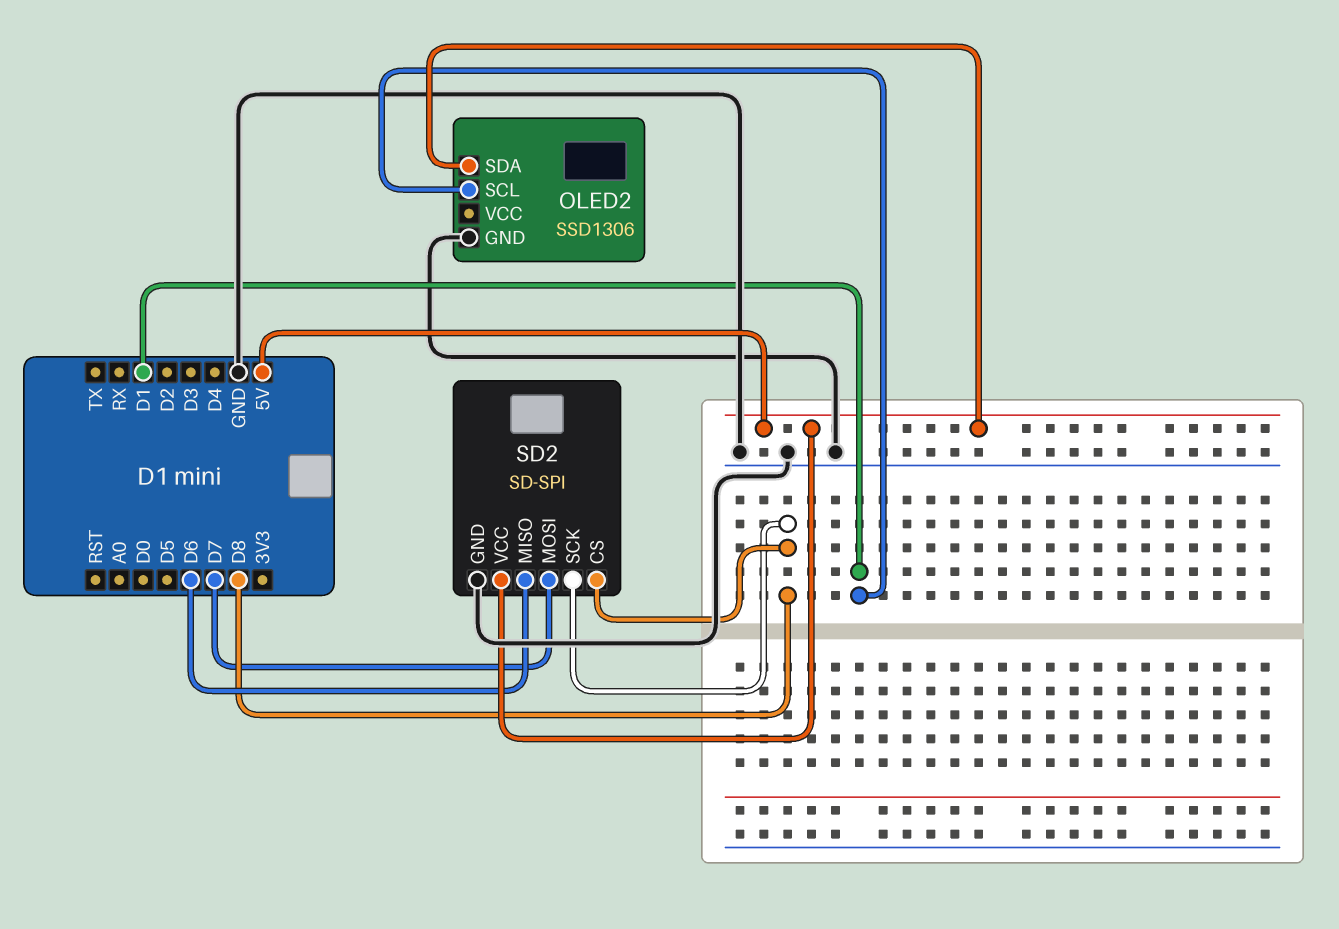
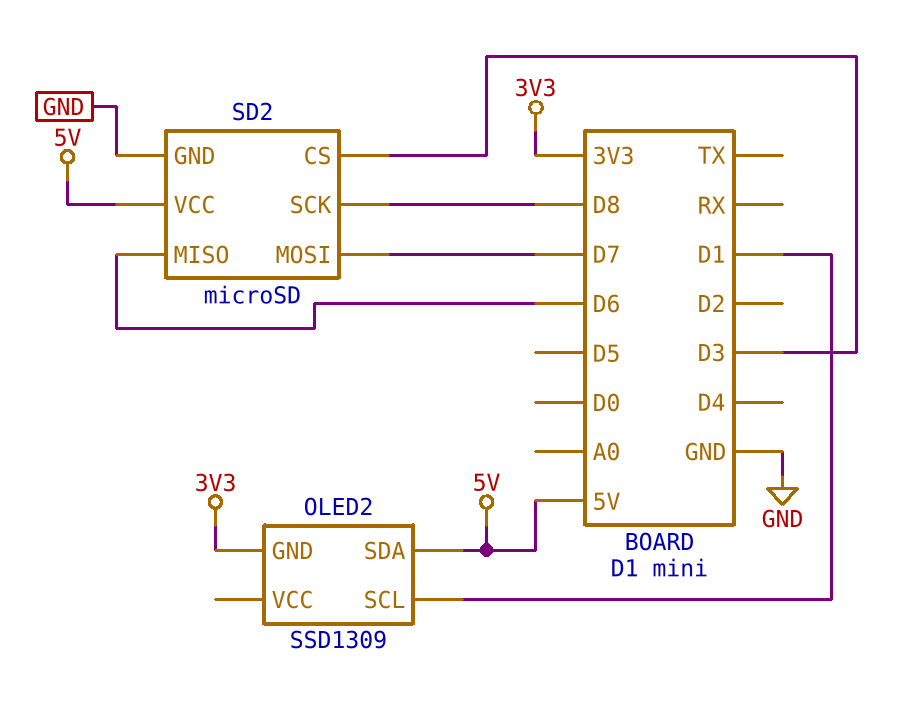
OLED2: SSD1306 -> SSD1309
OLED2 pin GND: GND -> 3V3
SD2: SD-SPI -> microSD
SD2 pin CS: D8 -> D3

